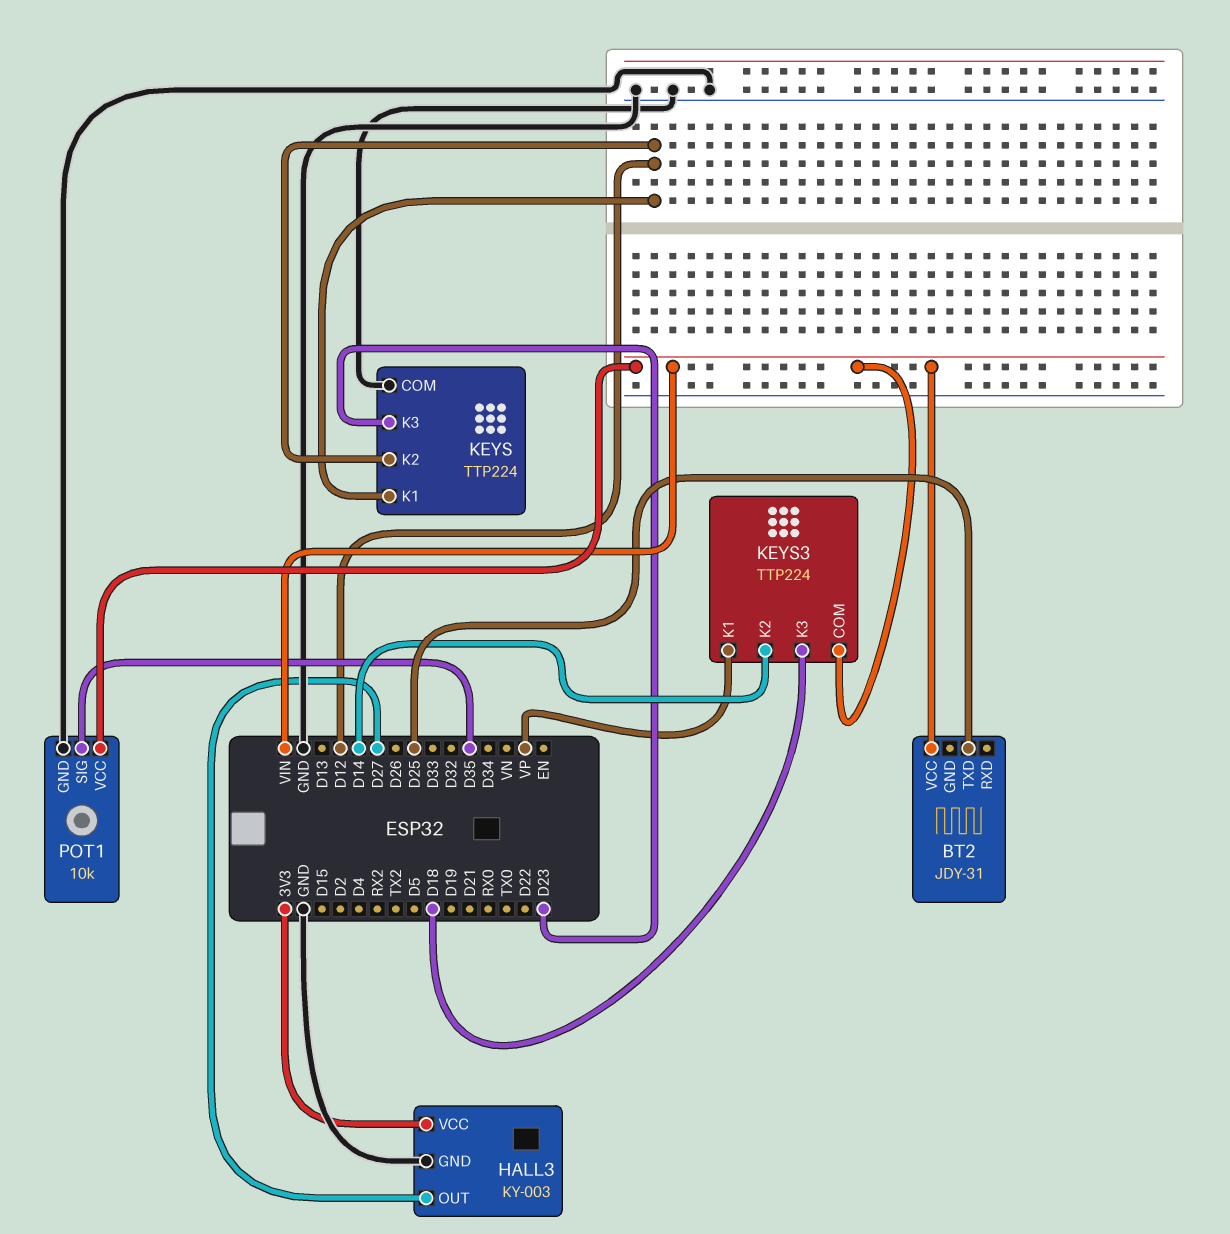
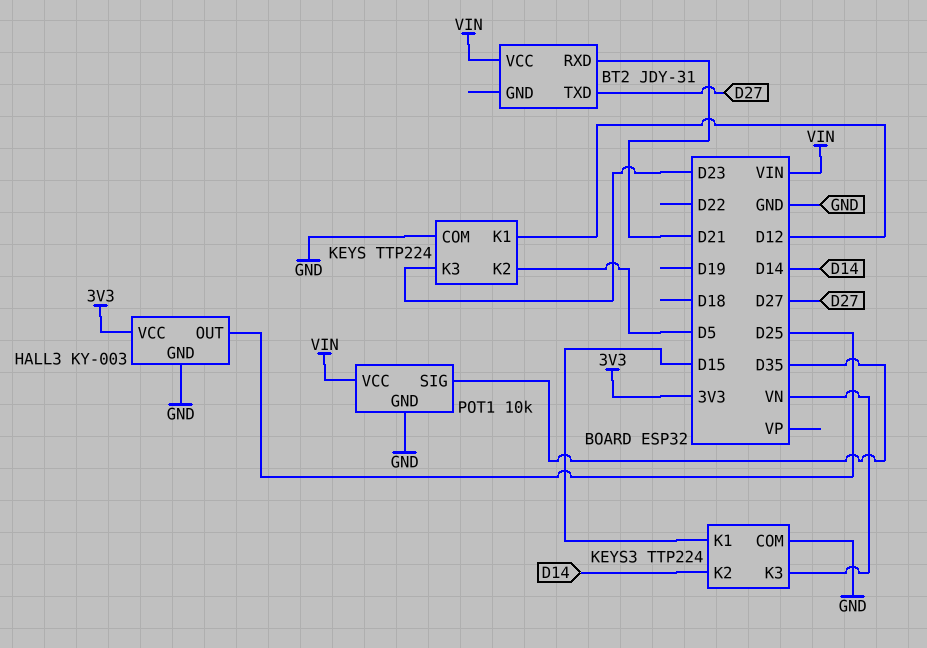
BT2 pin RXD: none -> D21
BT2 pin TXD: D25 -> D27
HALL3 pin OUT: D27 -> D25
KEYS pin K2: D12 -> D5
KEYS3 pin COM: VIN -> GND
KEYS3 pin K1: VP -> D15
KEYS3 pin K3: D18 -> VN

